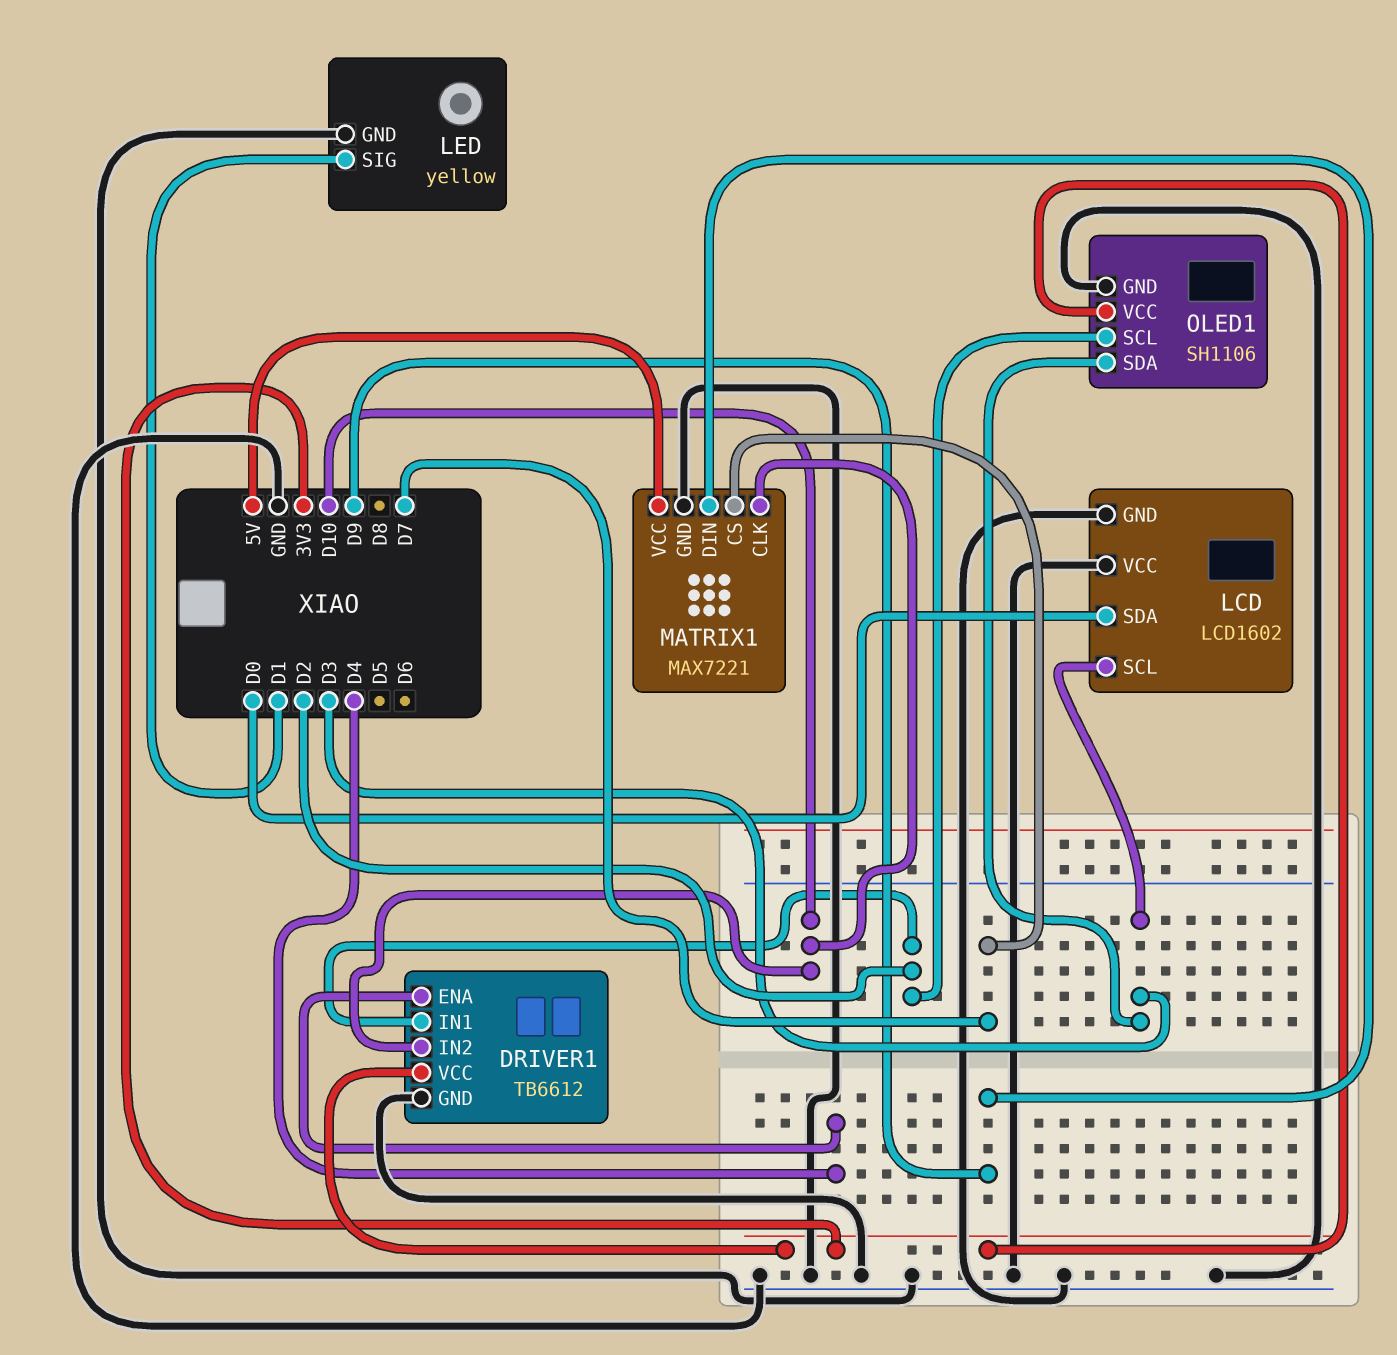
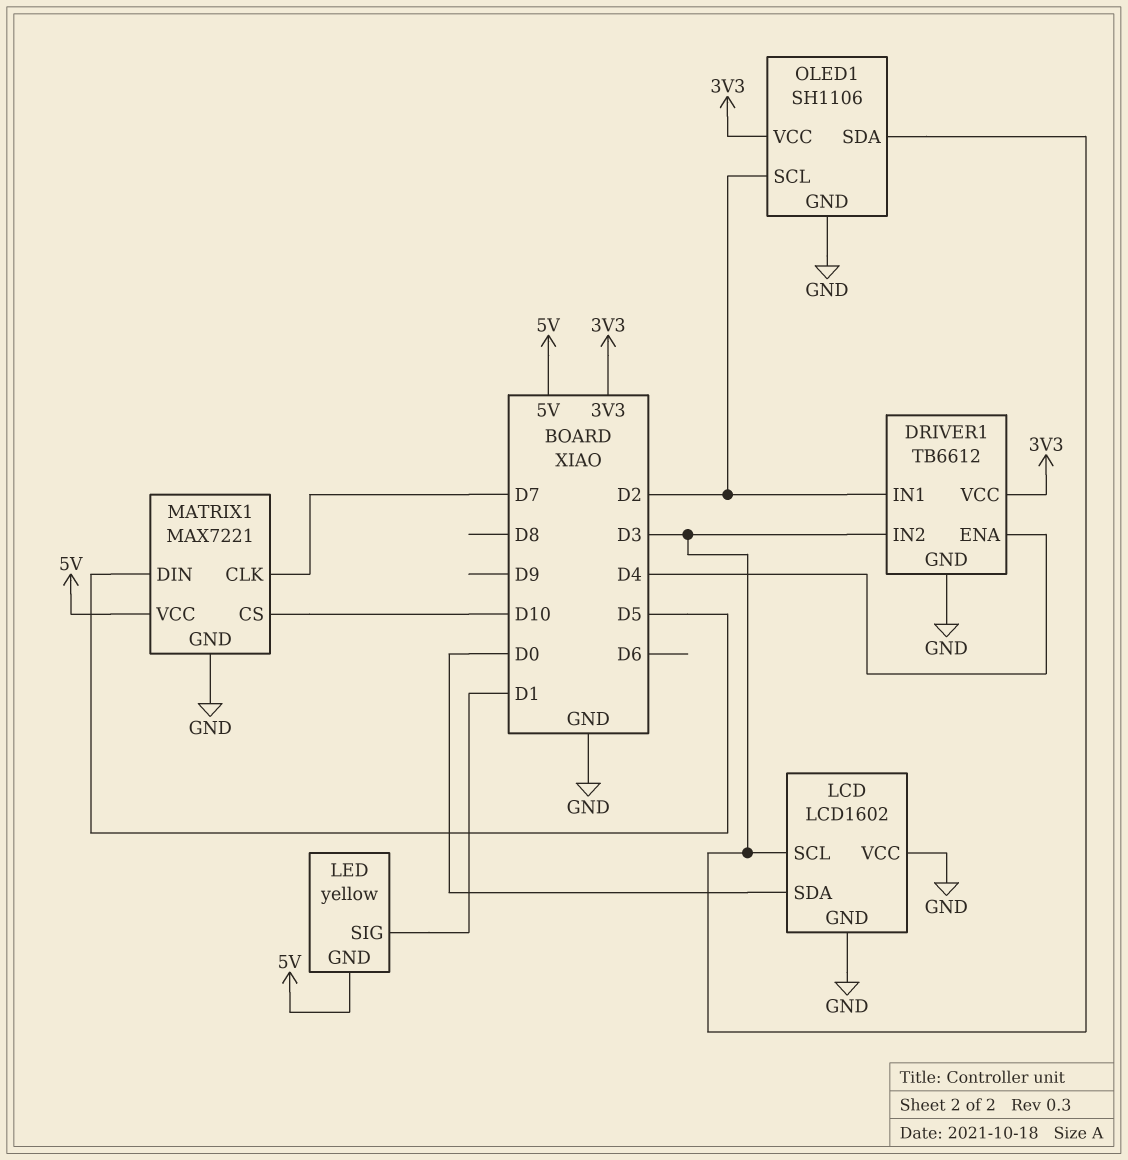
DRIVER1 pin IN2: D10 -> D3
LED pin GND: GND -> 5V
MATRIX1 pin CLK: D10 -> D7
MATRIX1 pin CS: D7 -> D10
MATRIX1 pin DIN: D9 -> D5

